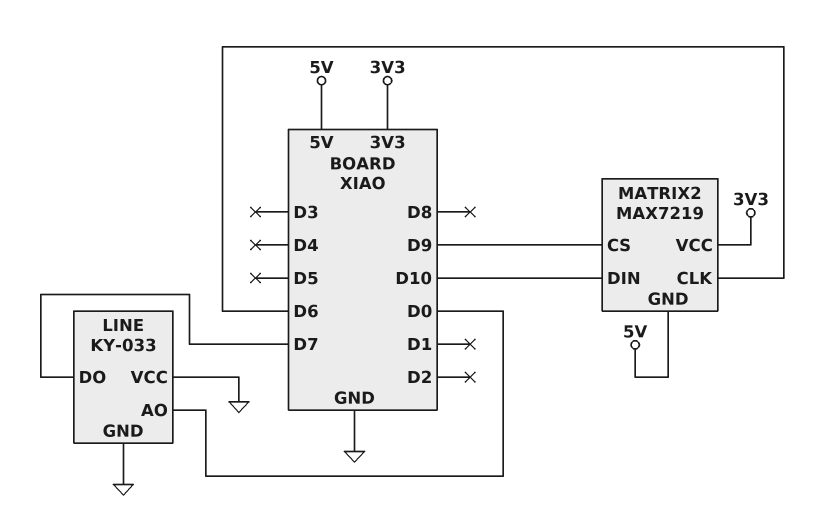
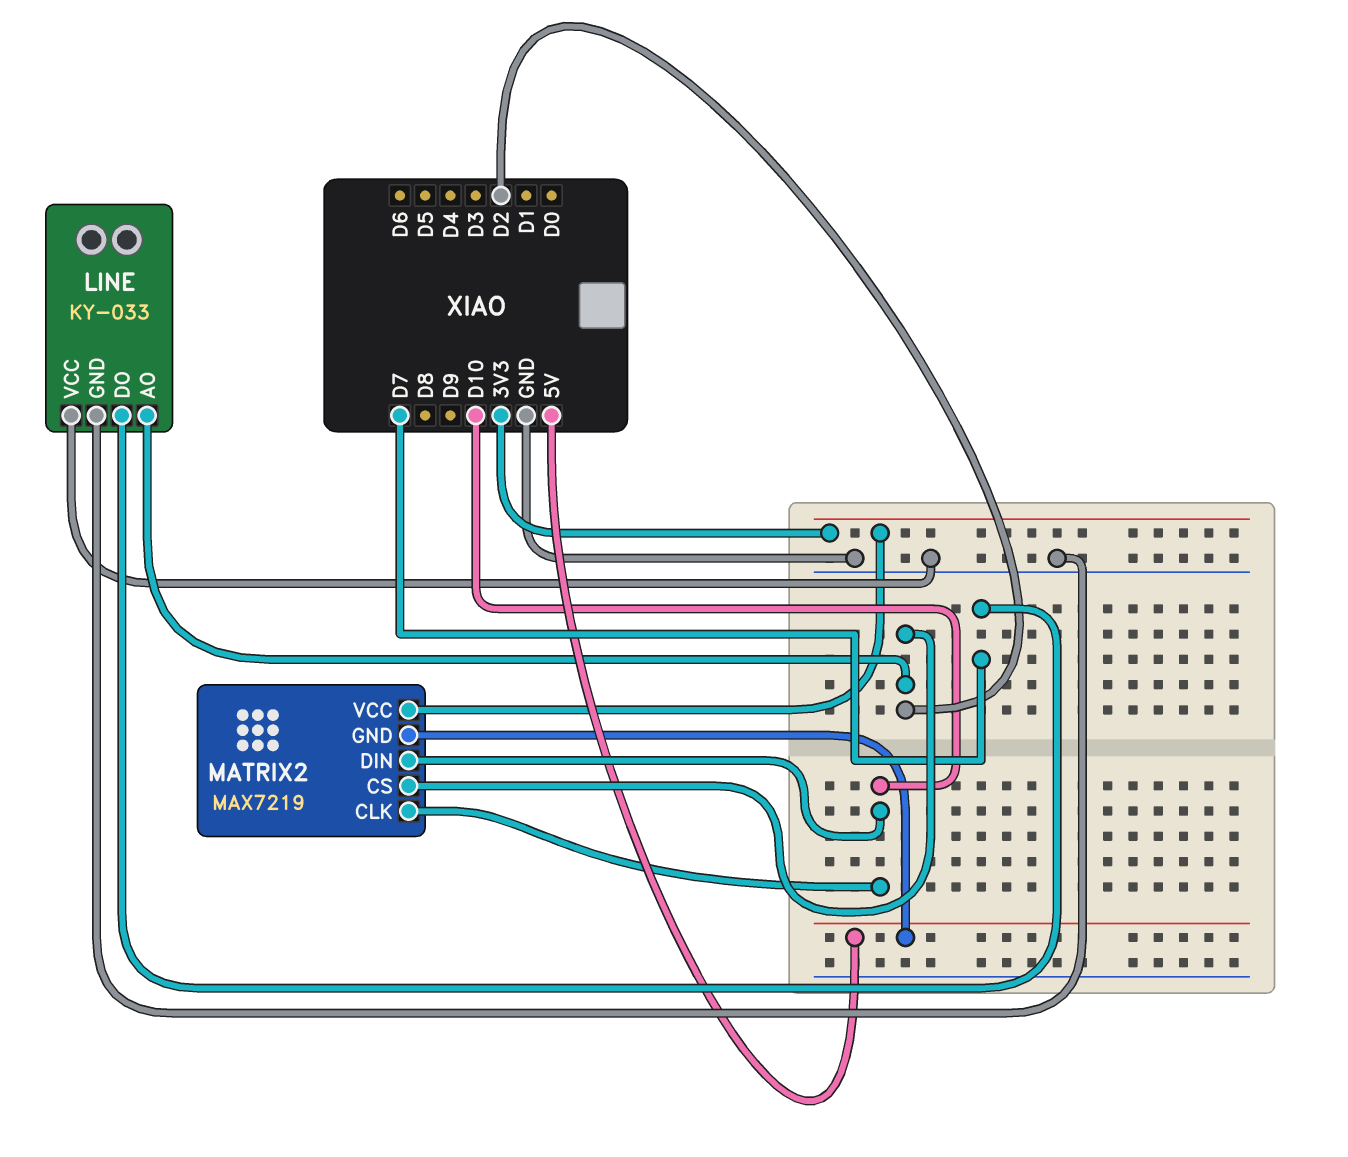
LINE pin AO: D0 -> D2
MATRIX2 pin CLK: D6 -> D10
MATRIX2 pin CS: D9 -> D2

